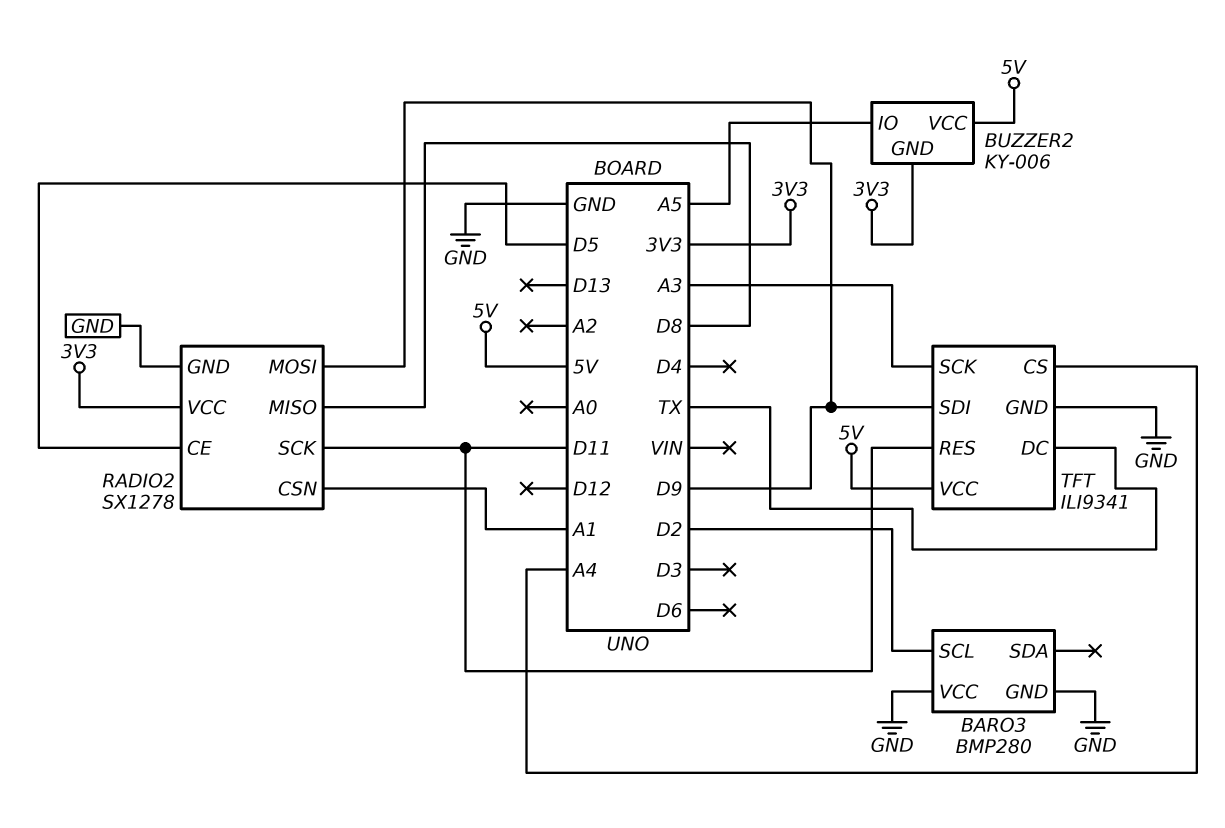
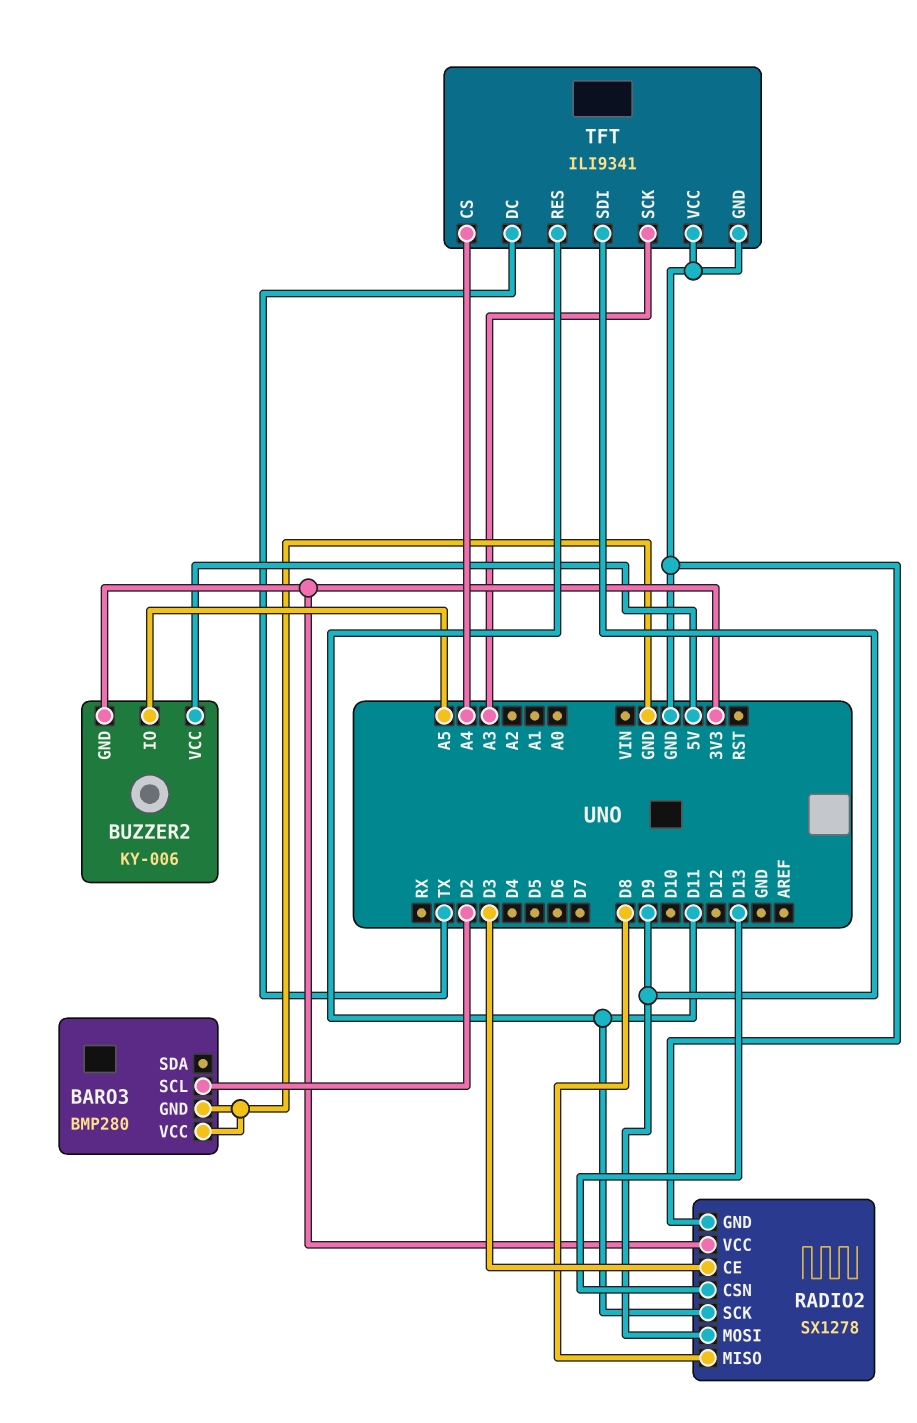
RADIO2 pin CE: D5 -> D3
RADIO2 pin CSN: A1 -> D13
TFT pin VCC: 5V -> GND

